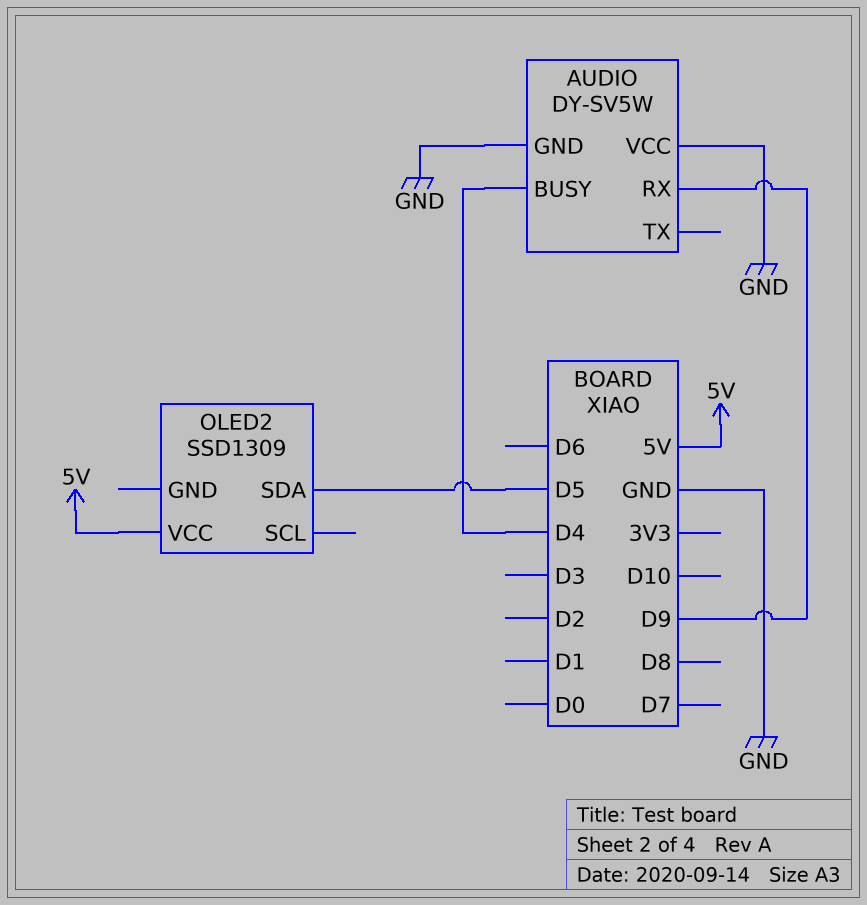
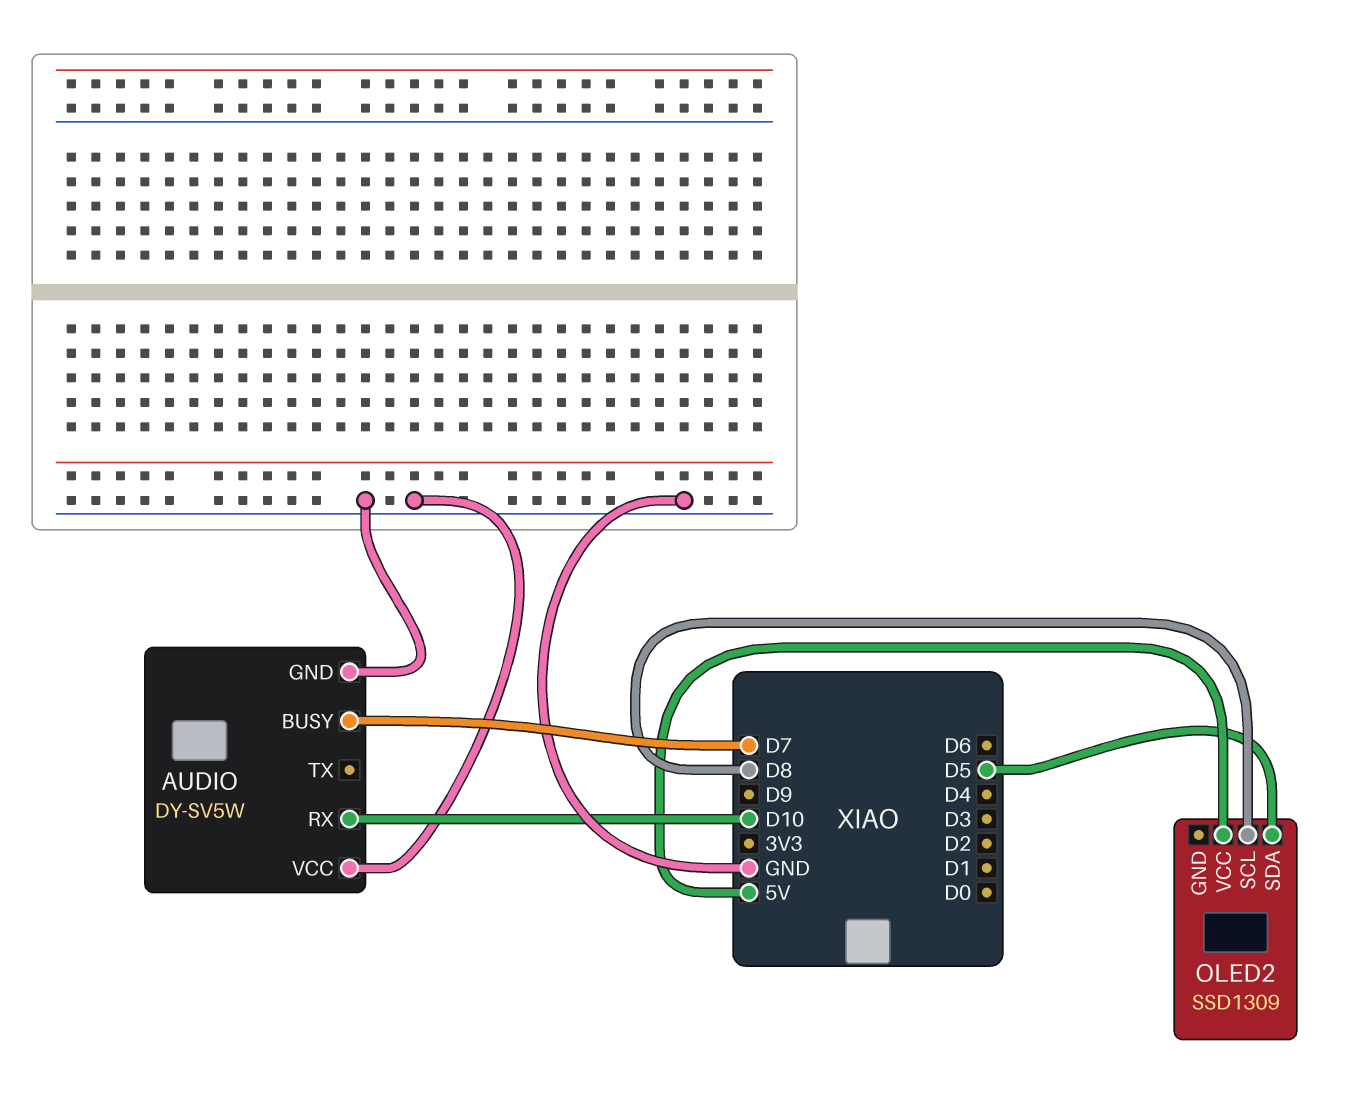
AUDIO pin BUSY: D4 -> D7
AUDIO pin RX: D9 -> D10
OLED2 pin SCL: none -> D8

